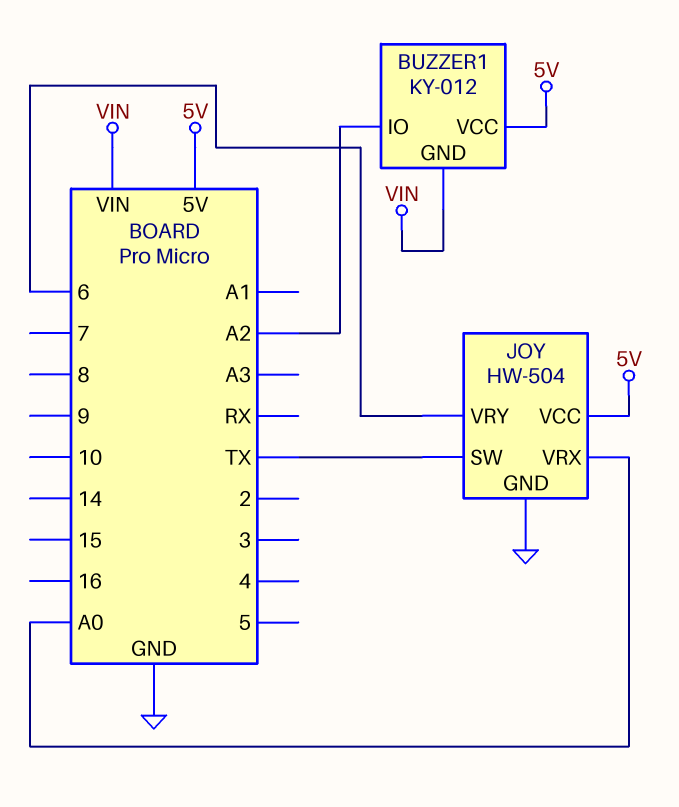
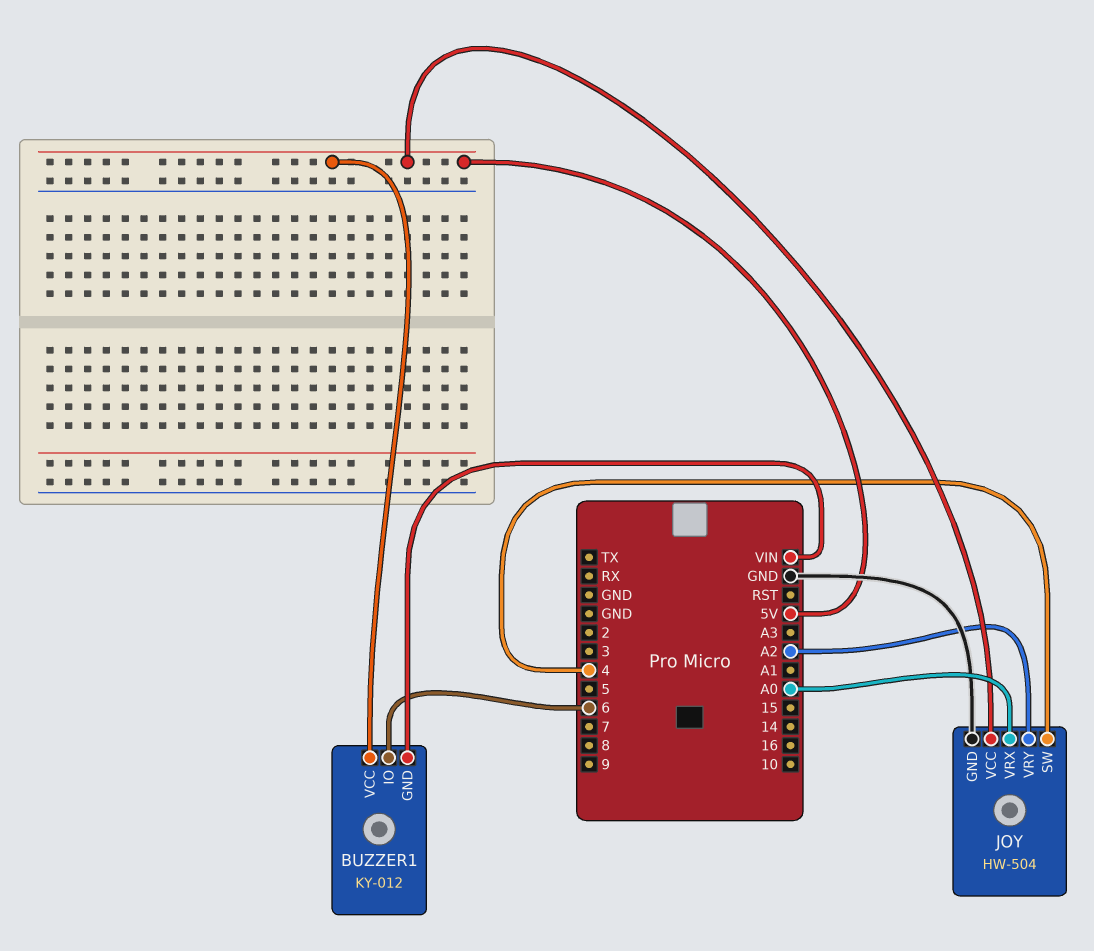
BUZZER1 pin IO: A2 -> 6
JOY pin SW: TX -> 4
JOY pin VRY: 6 -> A2

